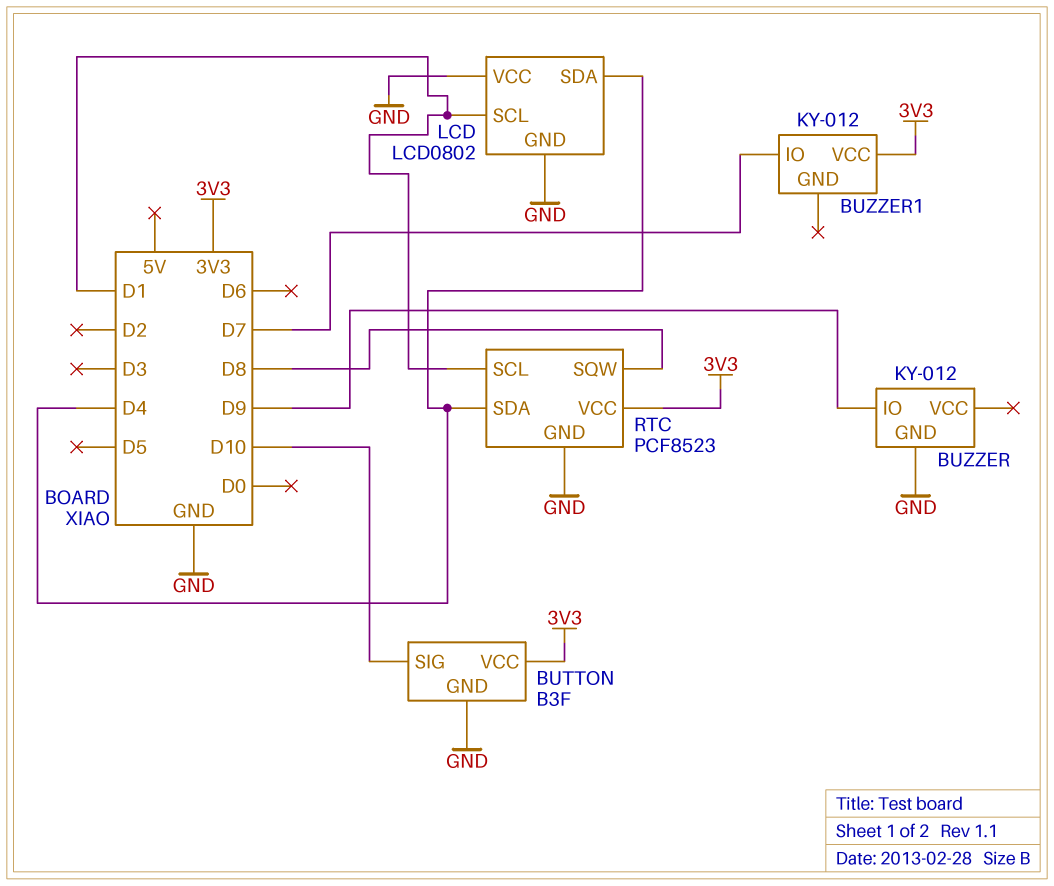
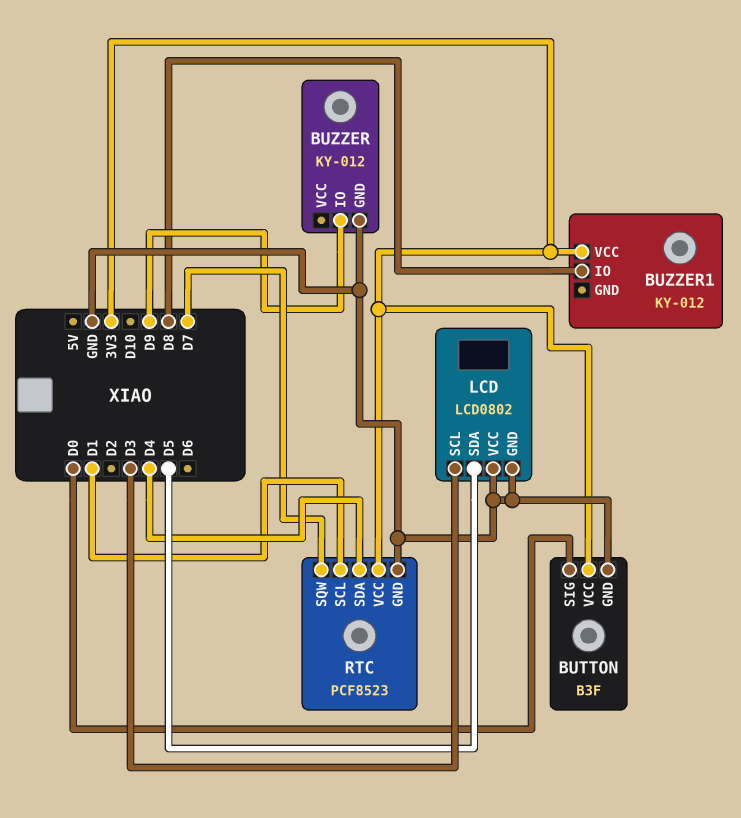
BUTTON pin SIG: D10 -> D0
BUZZER1 pin IO: D7 -> D8
LCD pin SCL: D1 -> D3
LCD pin SDA: D4 -> D5
RTC pin SQW: D8 -> D7

